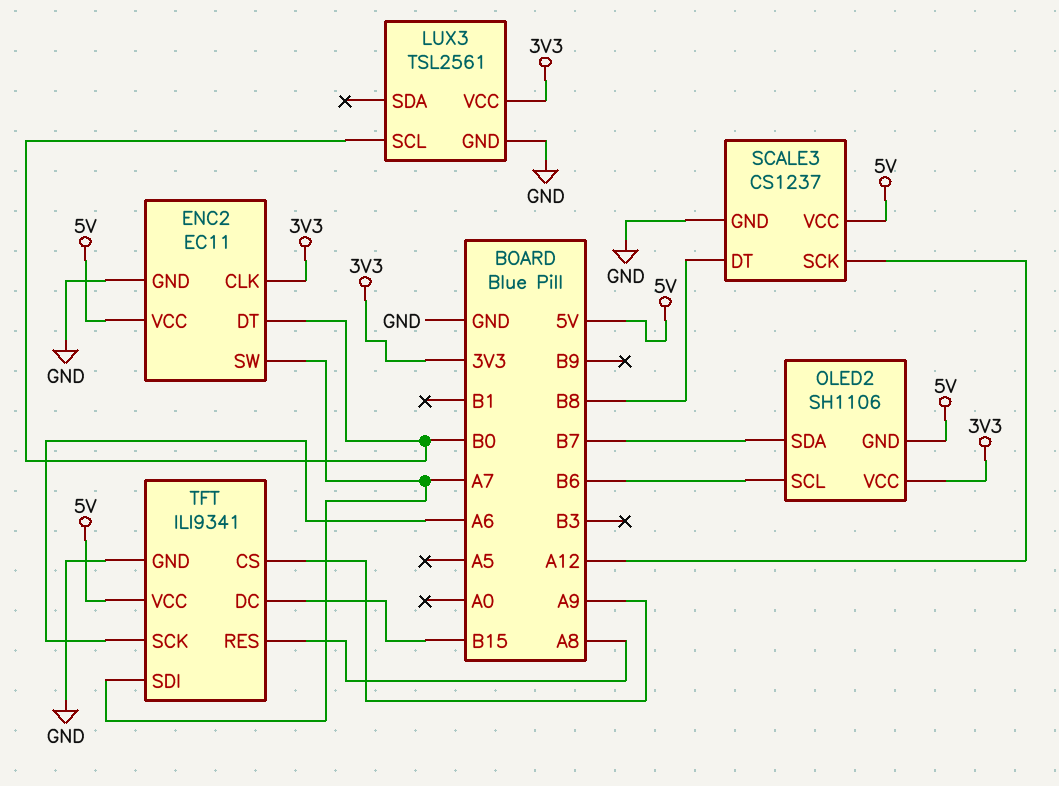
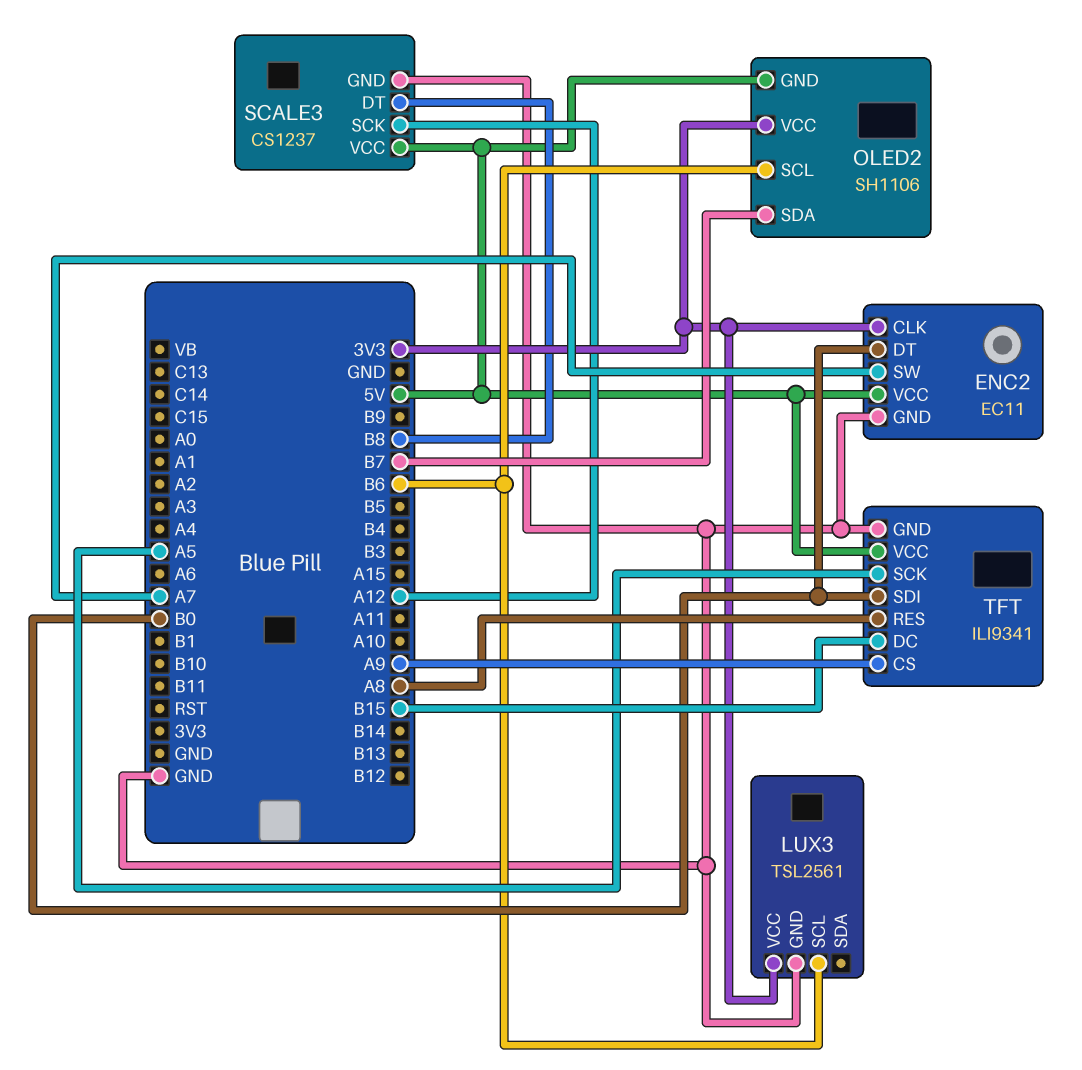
LUX3 pin SCL: B0 -> B6
TFT pin SCK: A6 -> A5
TFT pin SDI: A7 -> B0

